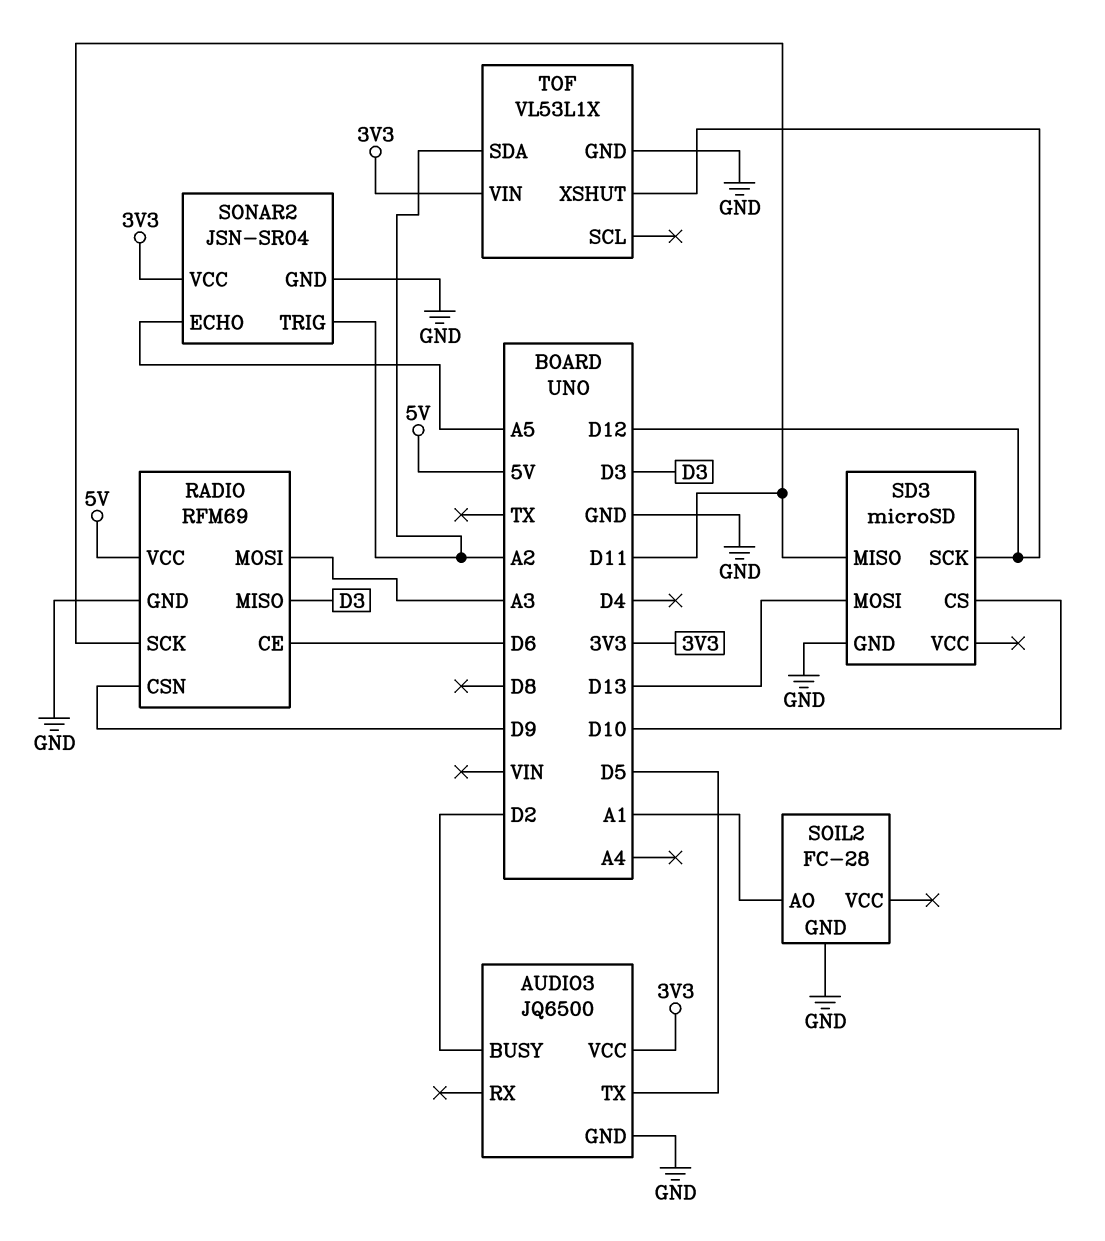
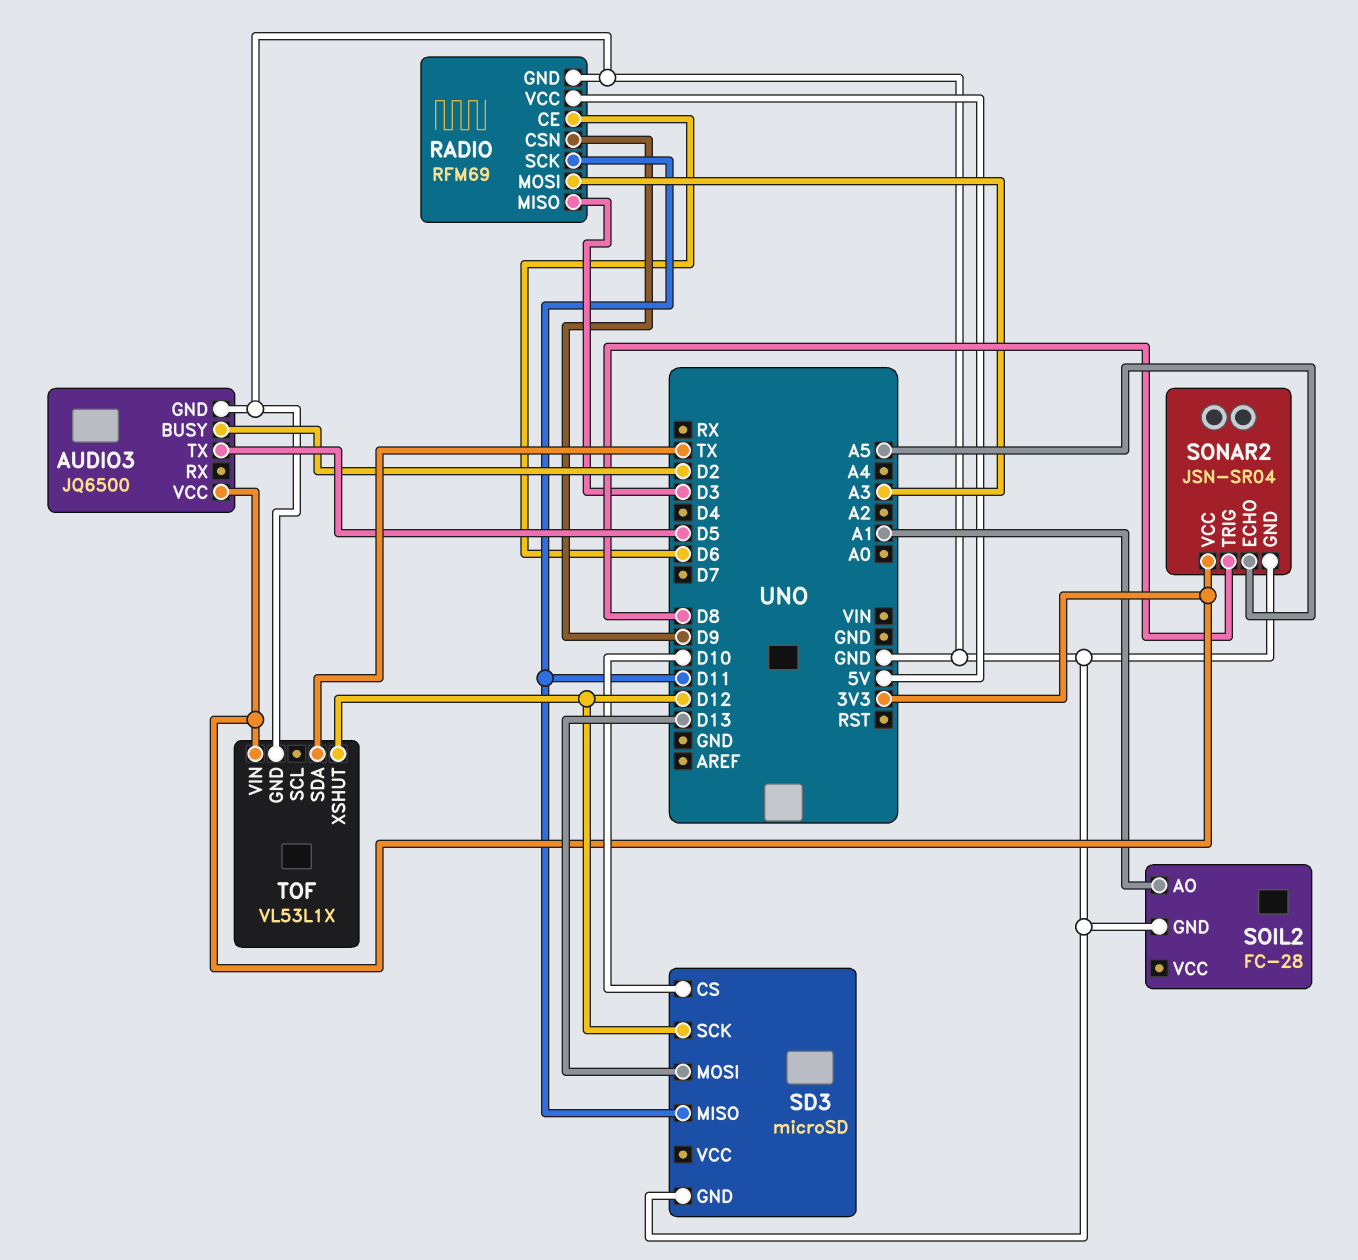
SONAR2 pin TRIG: A2 -> D8
TOF pin SDA: A2 -> TX

